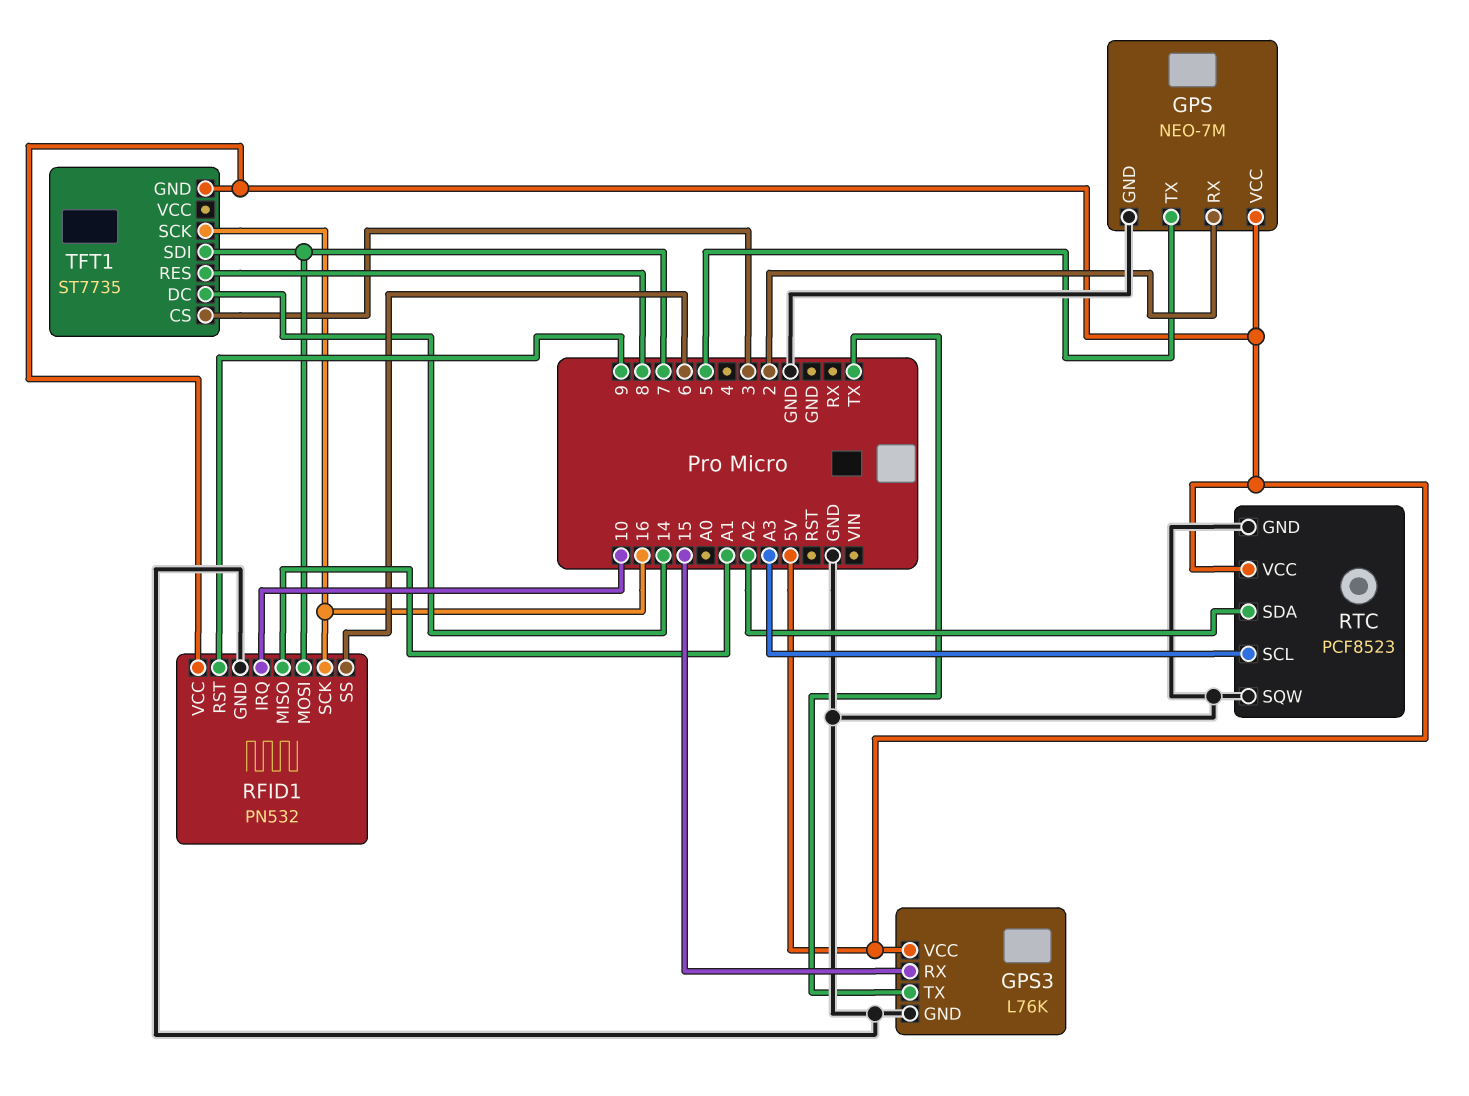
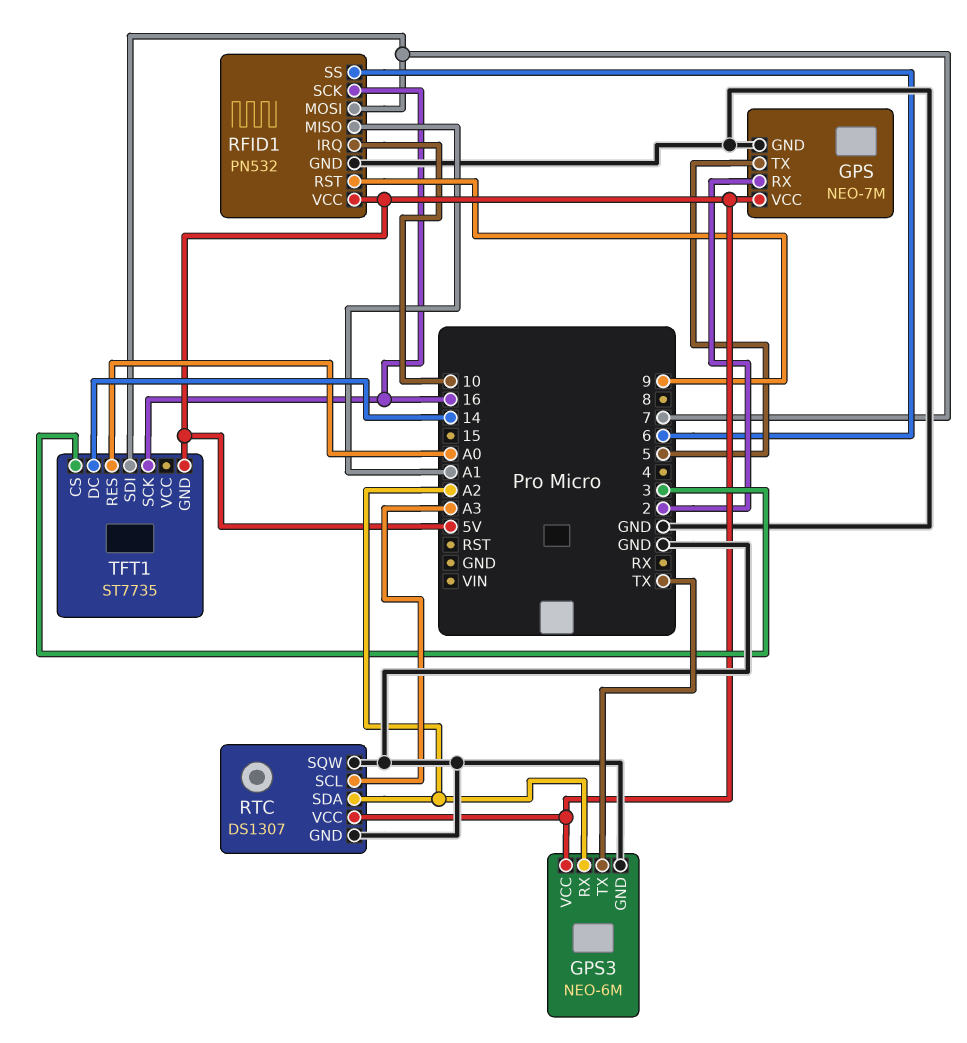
GPS3: L76K -> NEO-6M
GPS3 pin RX: 15 -> A2
RTC: PCF8523 -> DS1307
TFT1 pin RES: 8 -> A0

